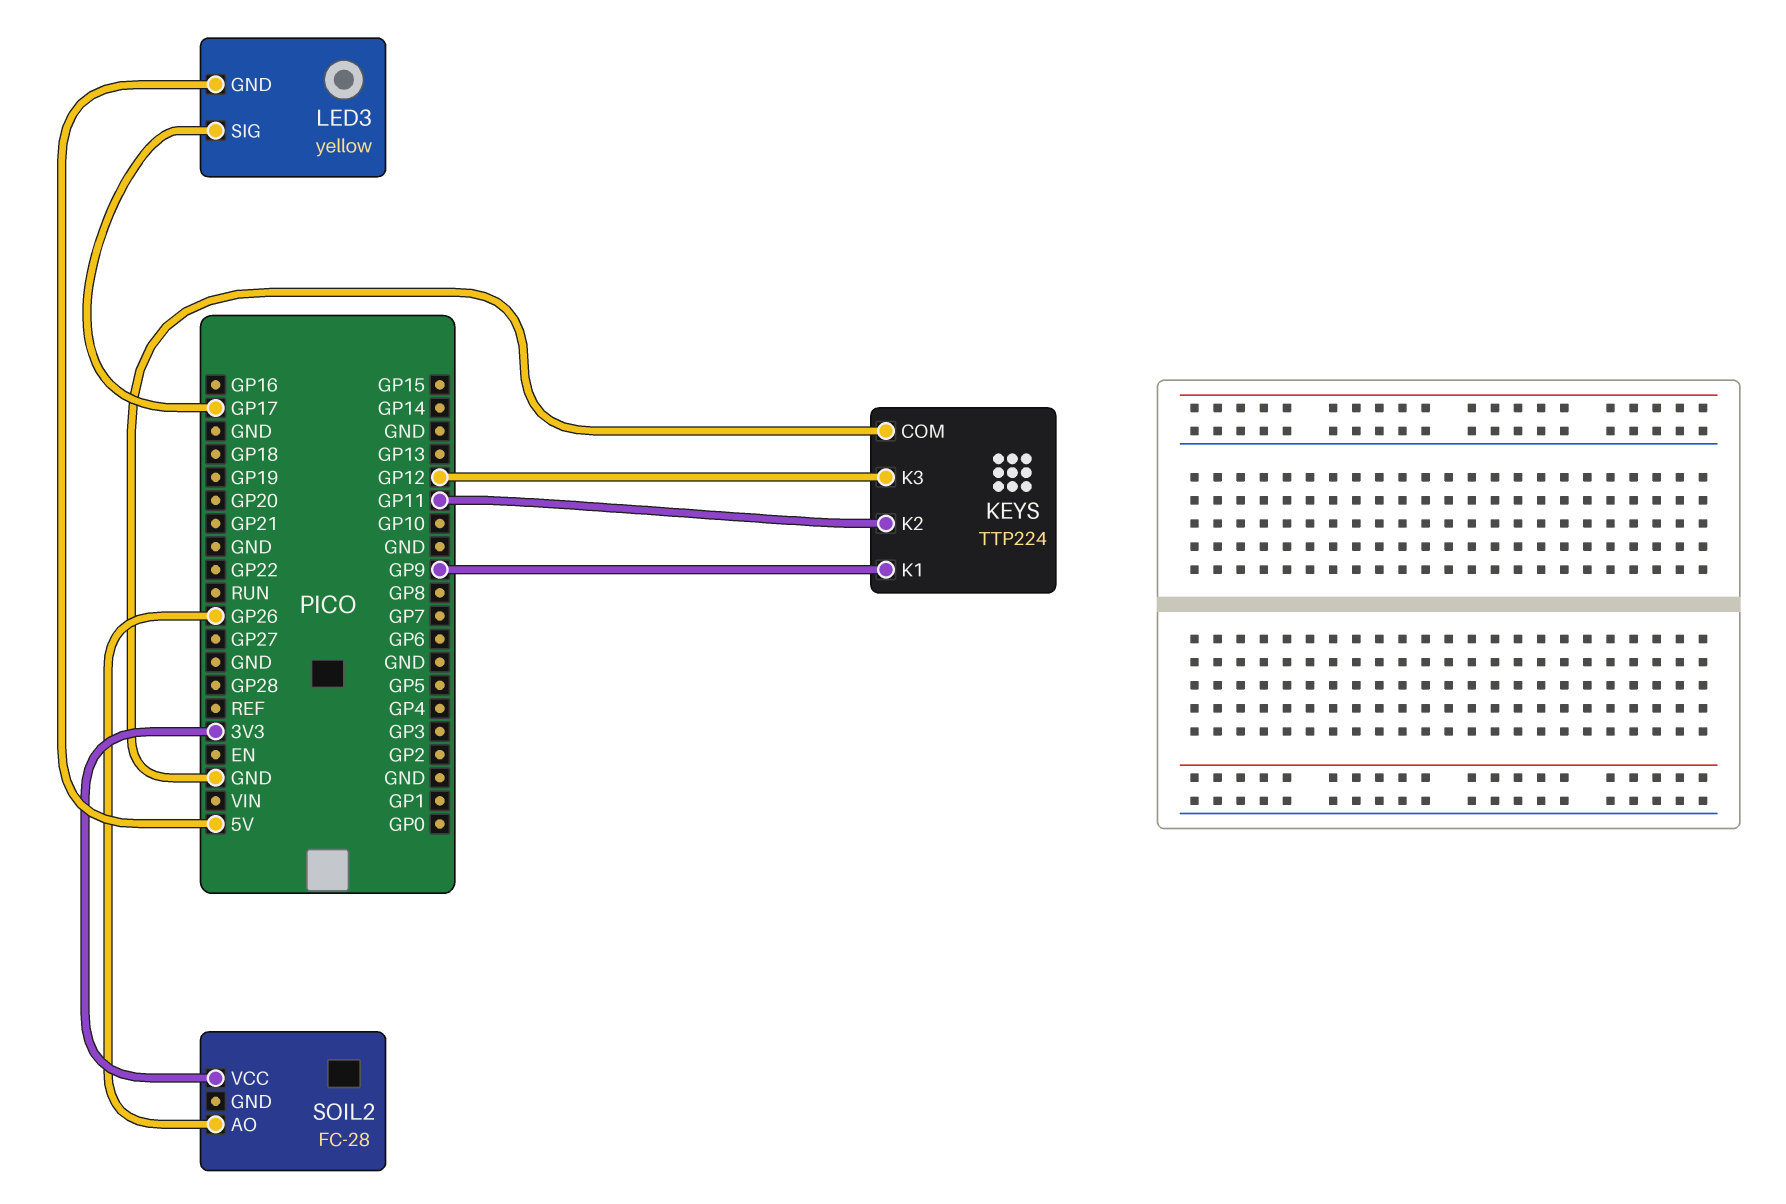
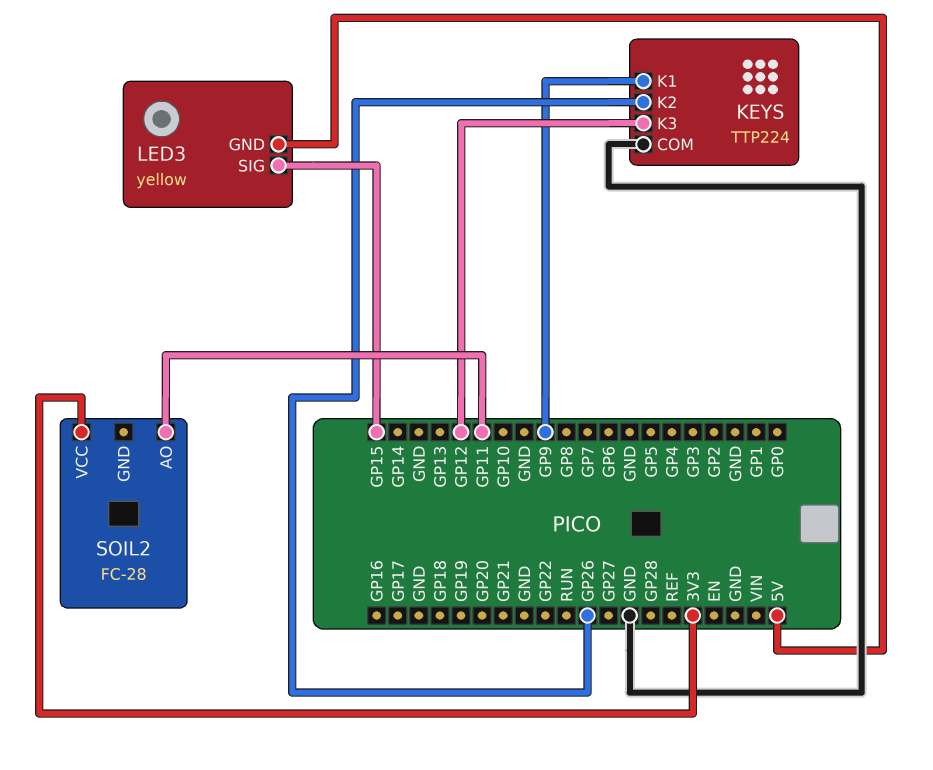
KEYS pin K2: GP11 -> GP26
LED3 pin SIG: GP17 -> GP15
SOIL2 pin AO: GP26 -> GP11

